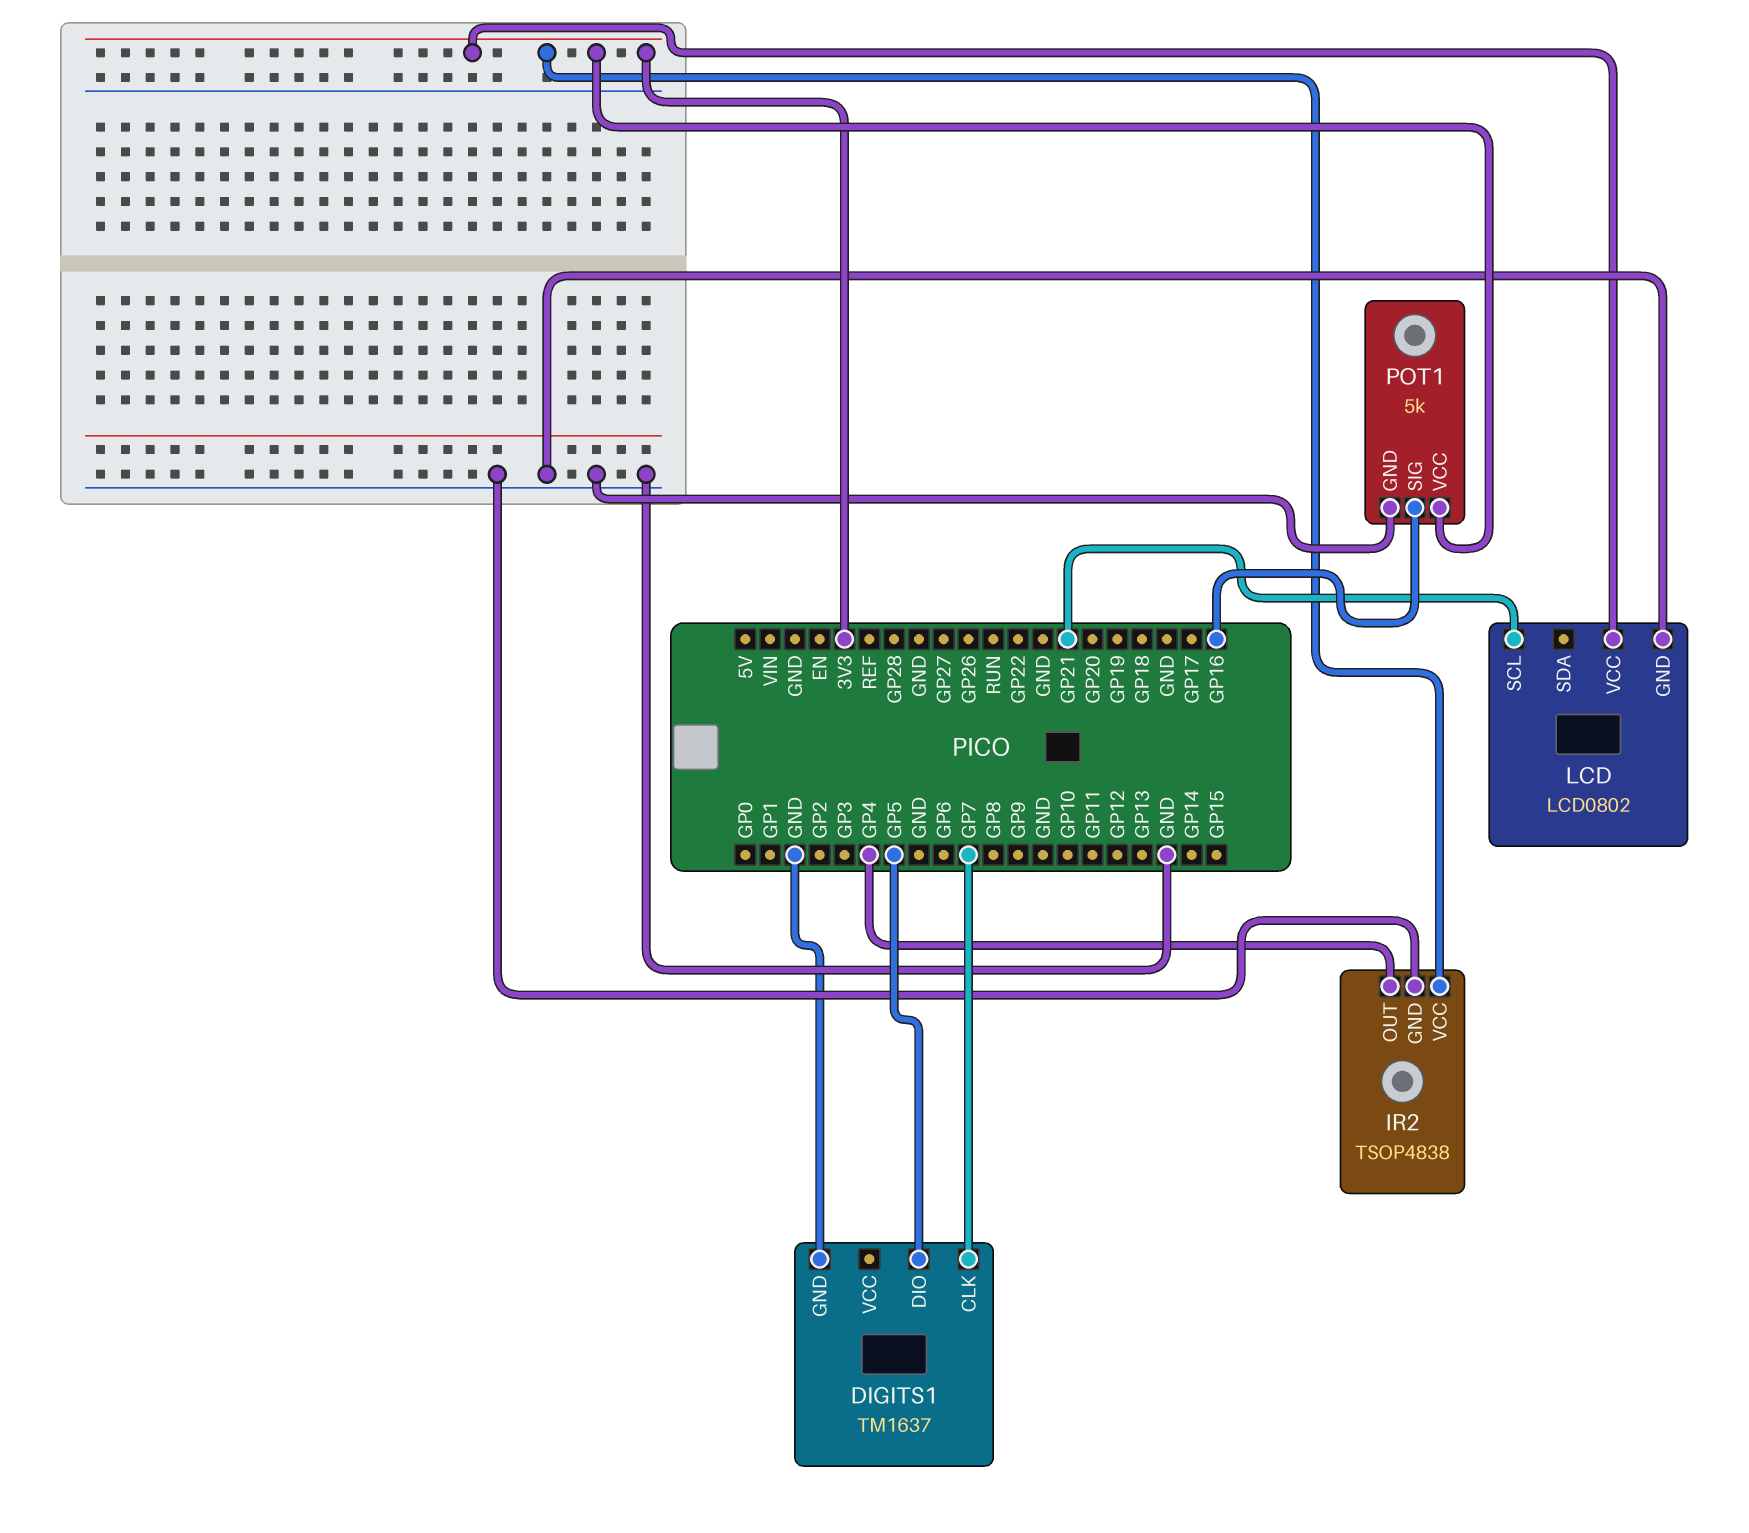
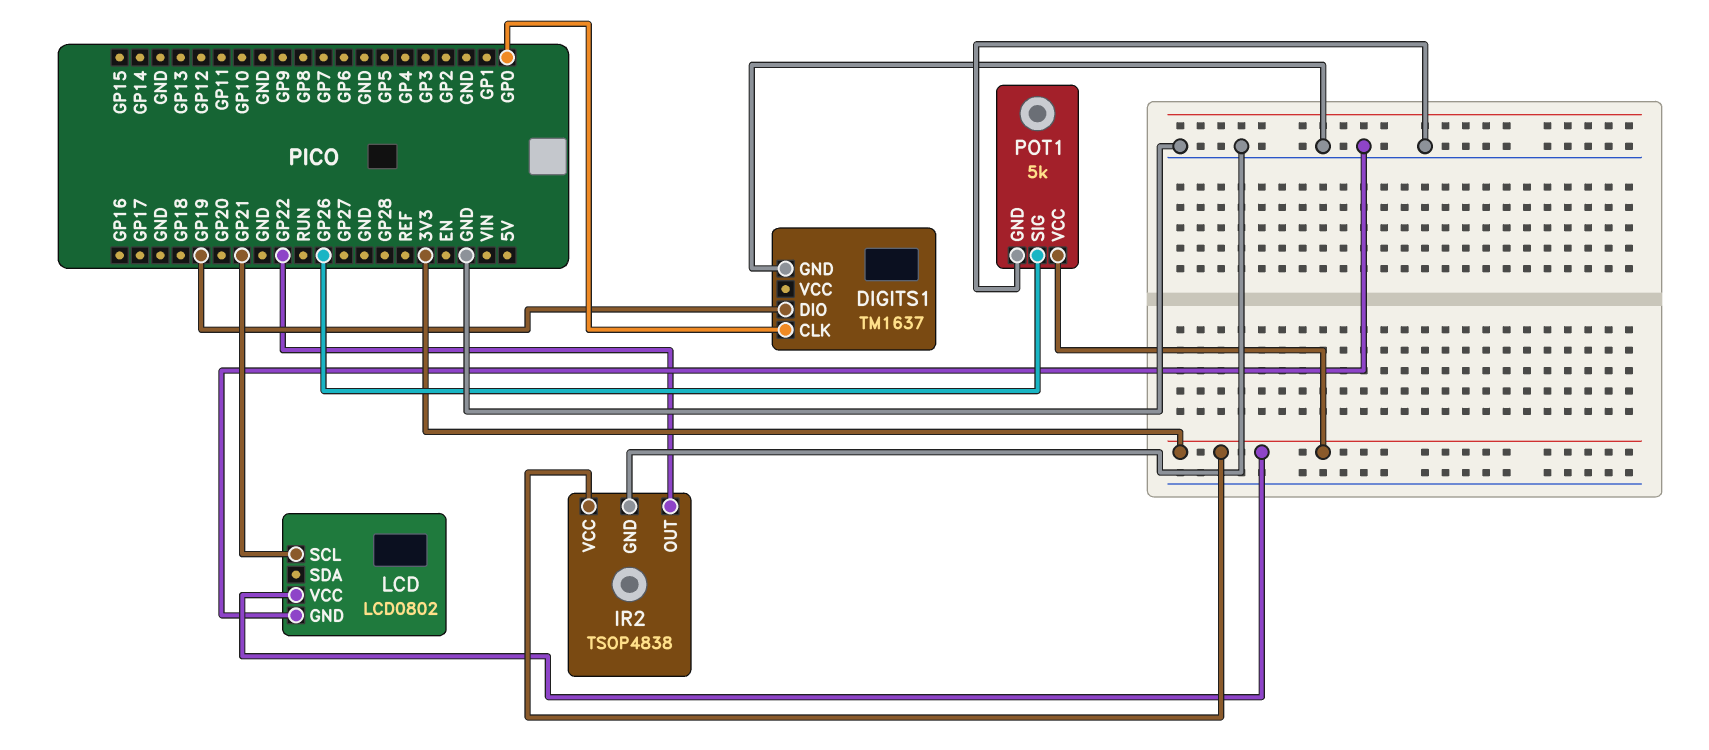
DIGITS1 pin CLK: GP7 -> GP0
DIGITS1 pin DIO: GP5 -> GP19
IR2 pin OUT: GP4 -> GP22
POT1 pin SIG: GP16 -> GP26

